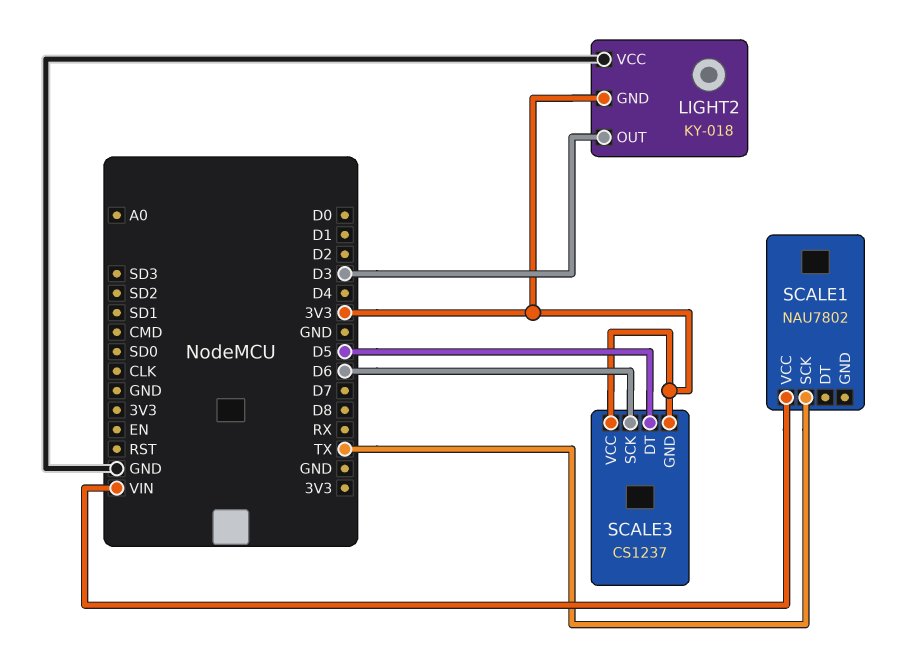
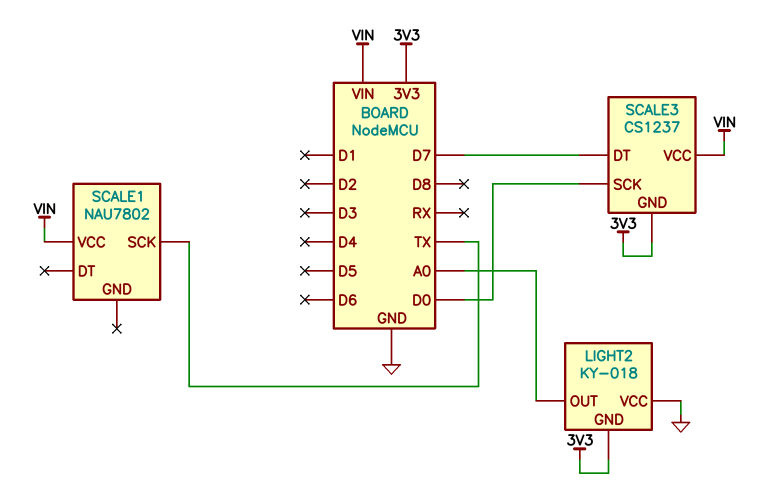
LIGHT2 pin OUT: D3 -> A0
SCALE3 pin DT: D5 -> D7
SCALE3 pin SCK: D6 -> D0
SCALE3 pin VCC: 3V3 -> VIN

